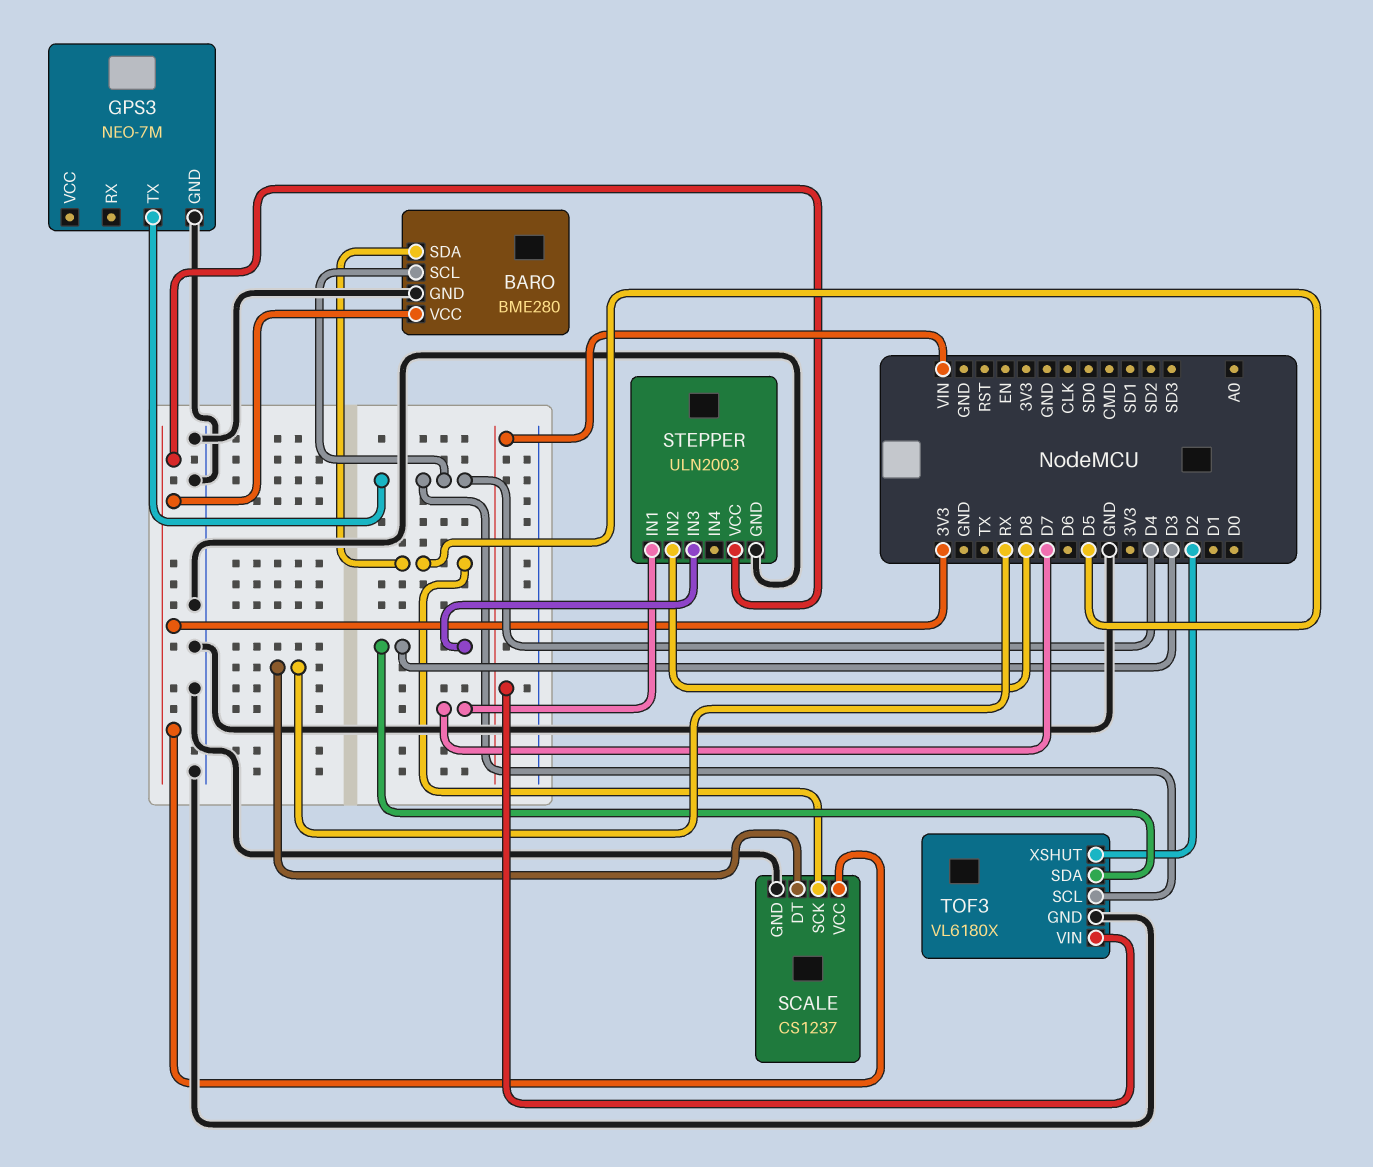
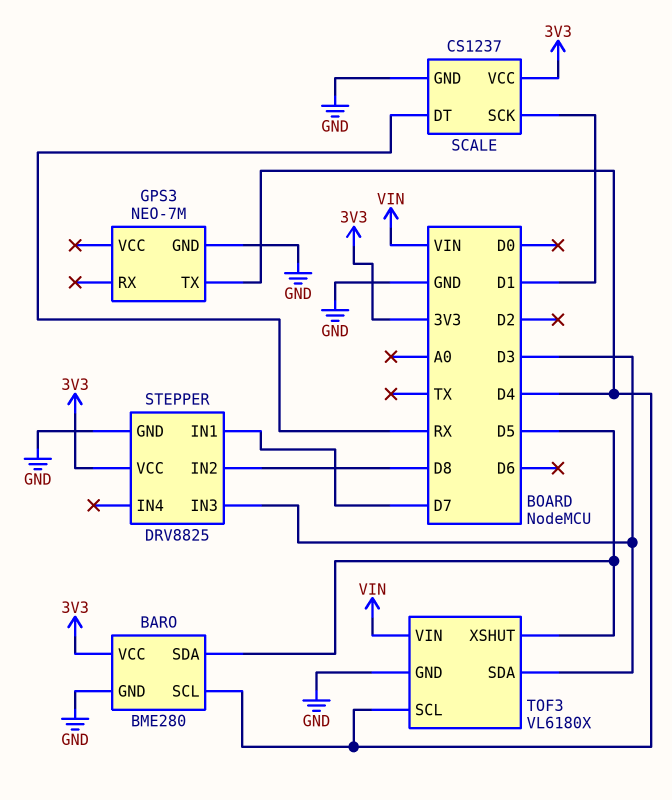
SCALE pin SCK: D5 -> D1
STEPPER: ULN2003 -> DRV8825
TOF3 pin XSHUT: D2 -> D5

